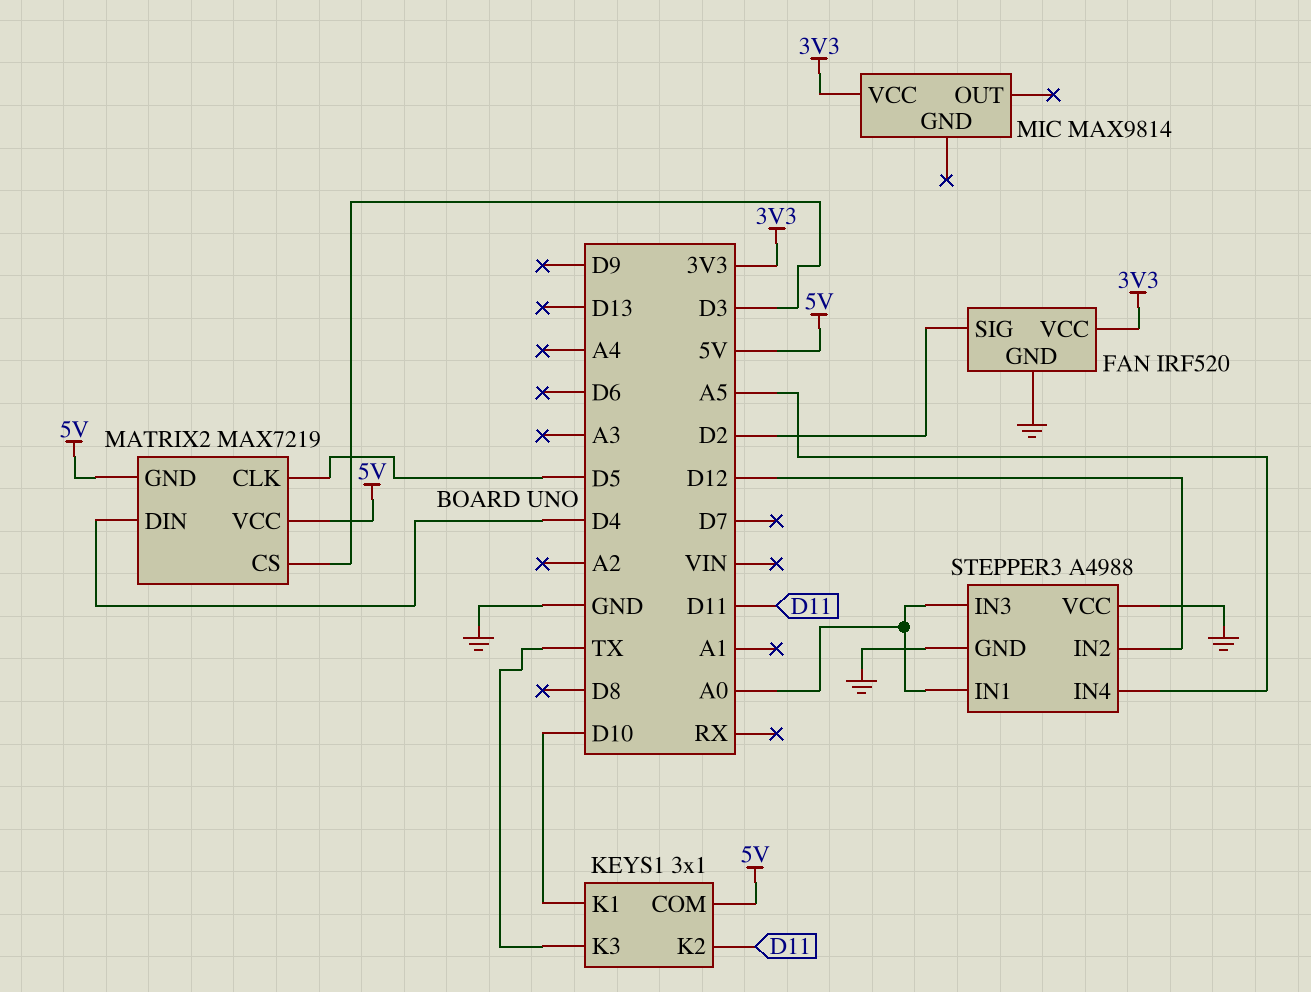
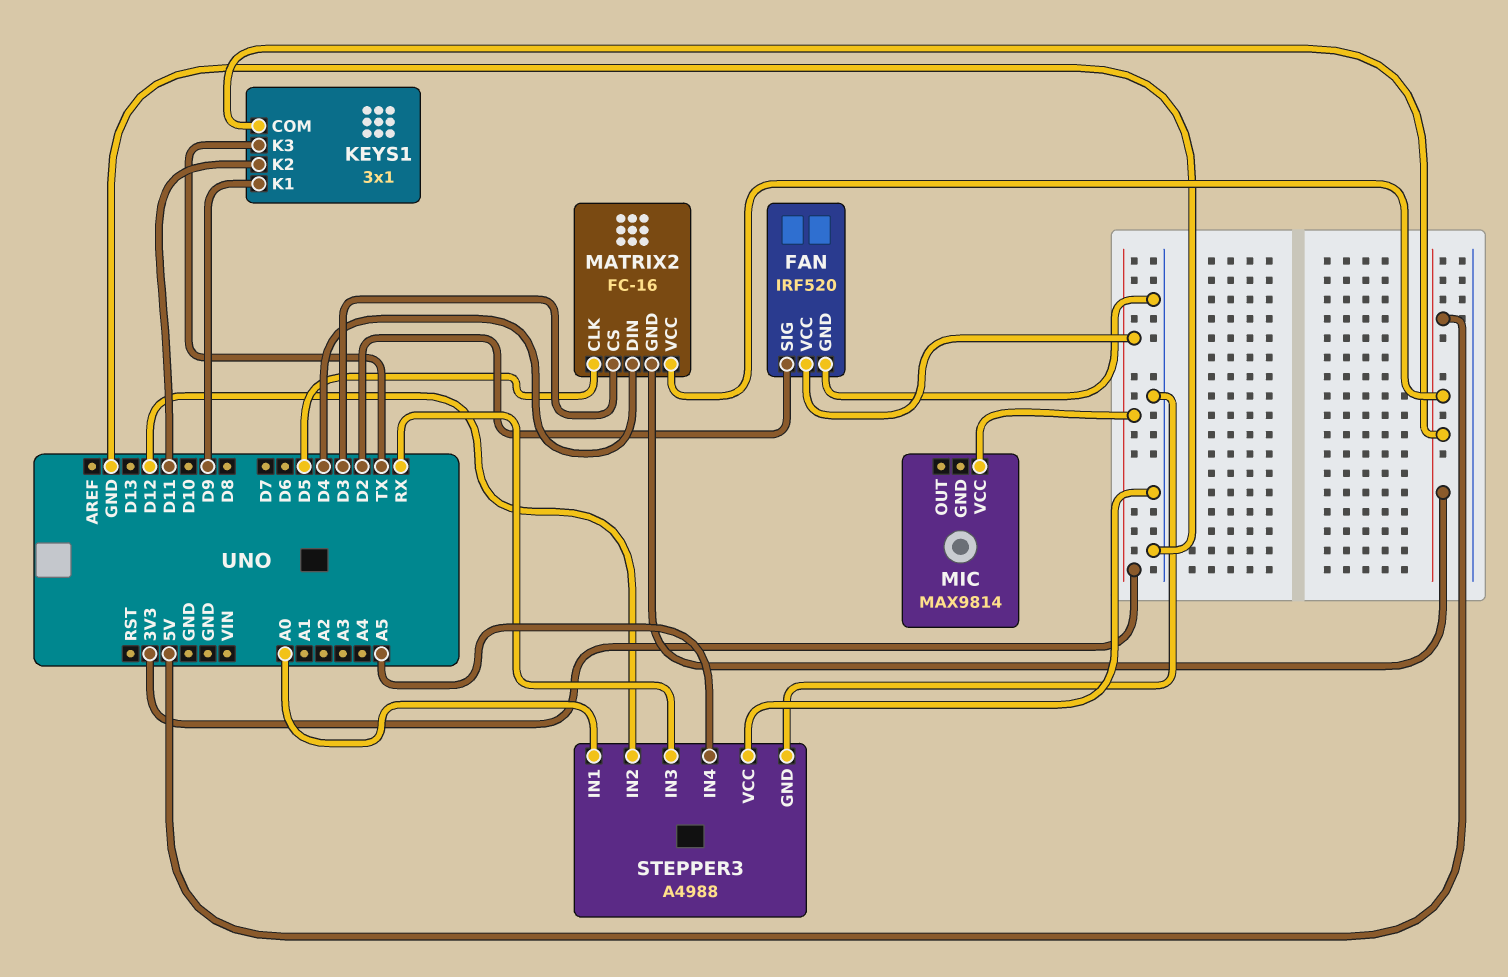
KEYS1 pin K1: D10 -> D9
MATRIX2: MAX7219 -> FC-16
STEPPER3 pin IN3: A0 -> RX

